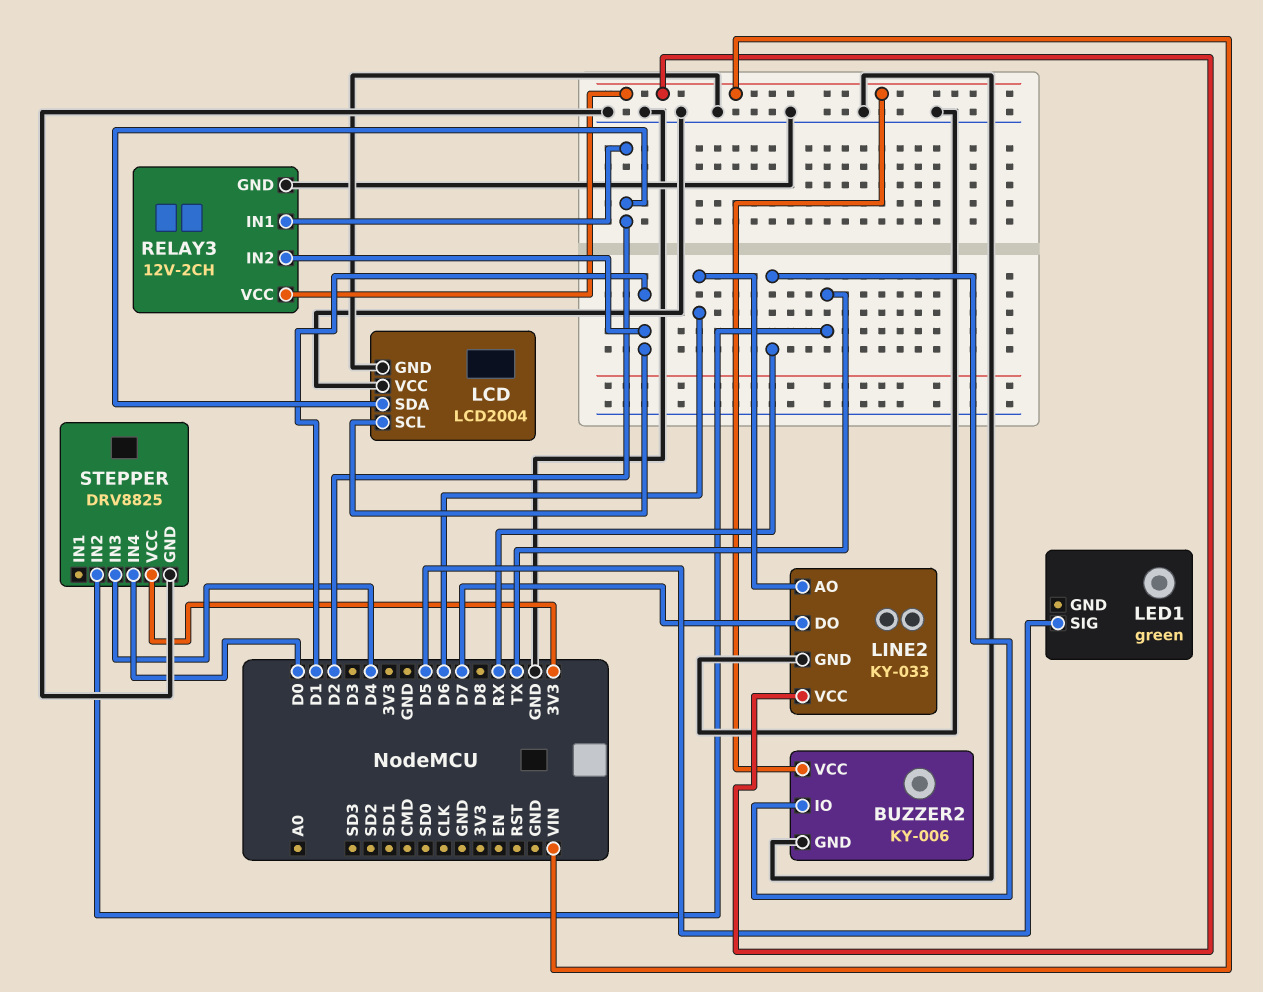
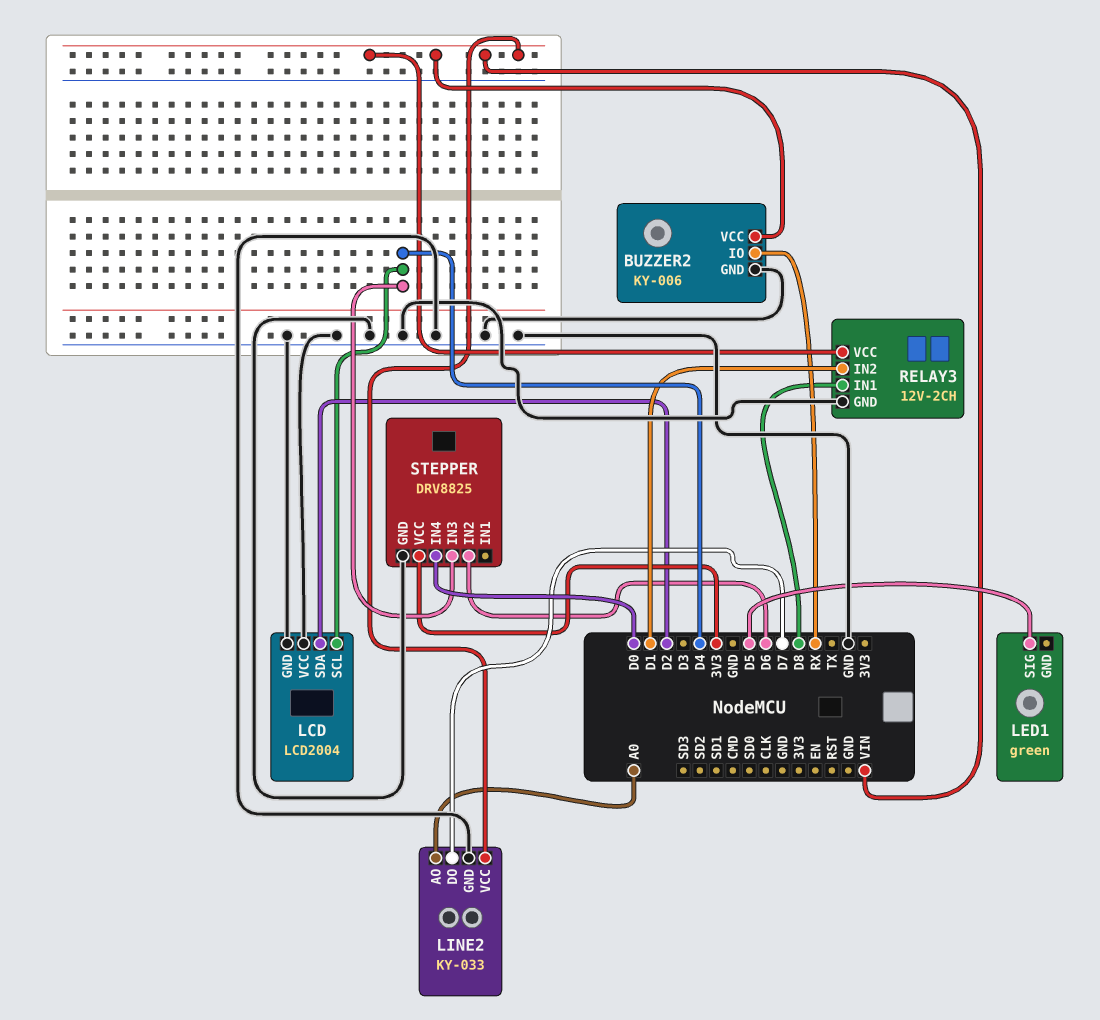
LCD pin SCL: D1 -> D4
LINE2 pin AO: D6 -> A0
RELAY3 pin IN1: D2 -> D8
STEPPER pin IN2: TX -> D6

